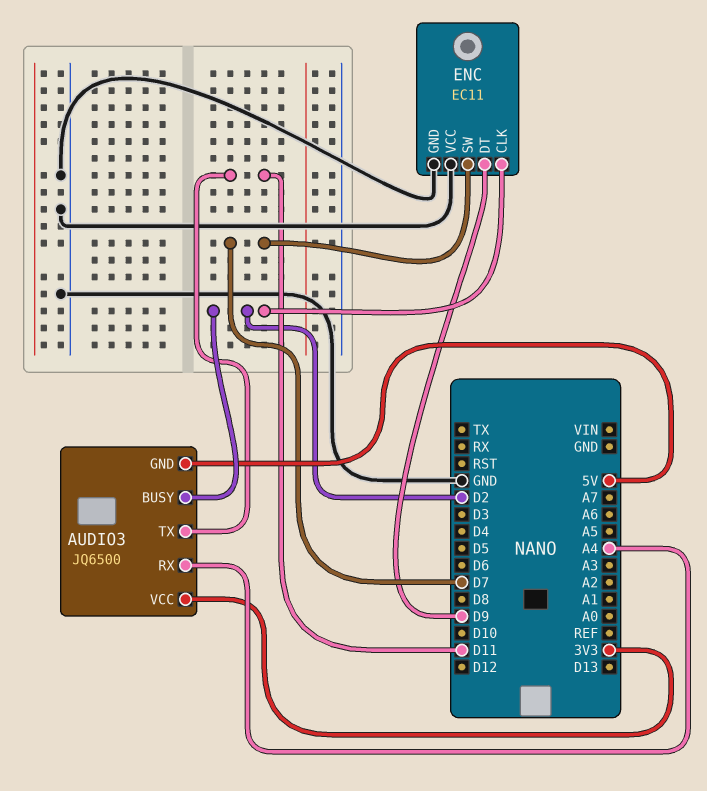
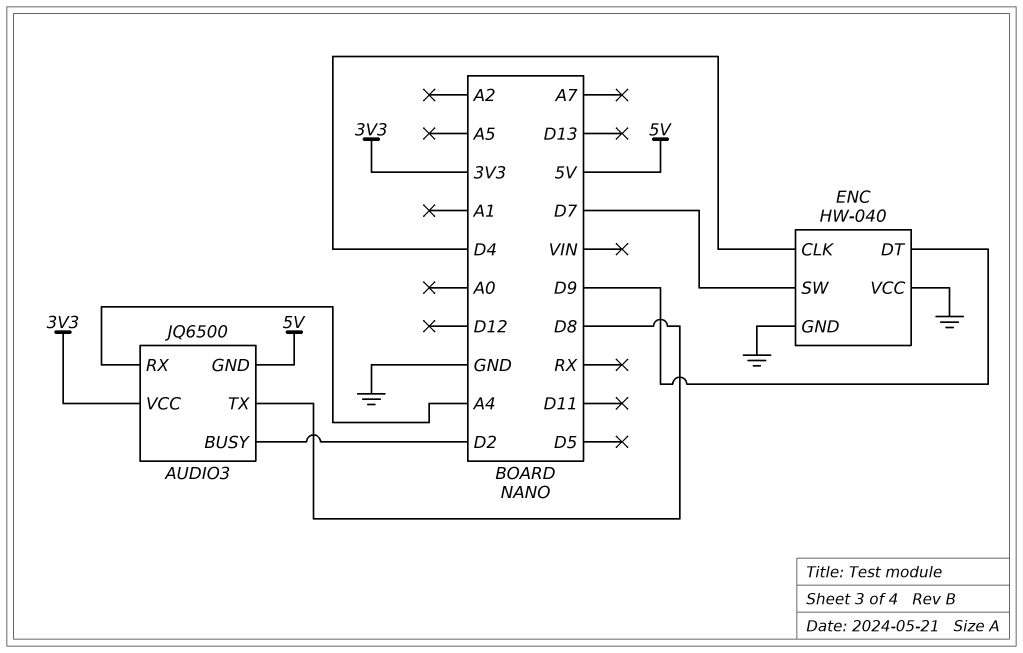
AUDIO3 pin TX: D11 -> D8
ENC: EC11 -> HW-040
ENC pin CLK: D2 -> D4

